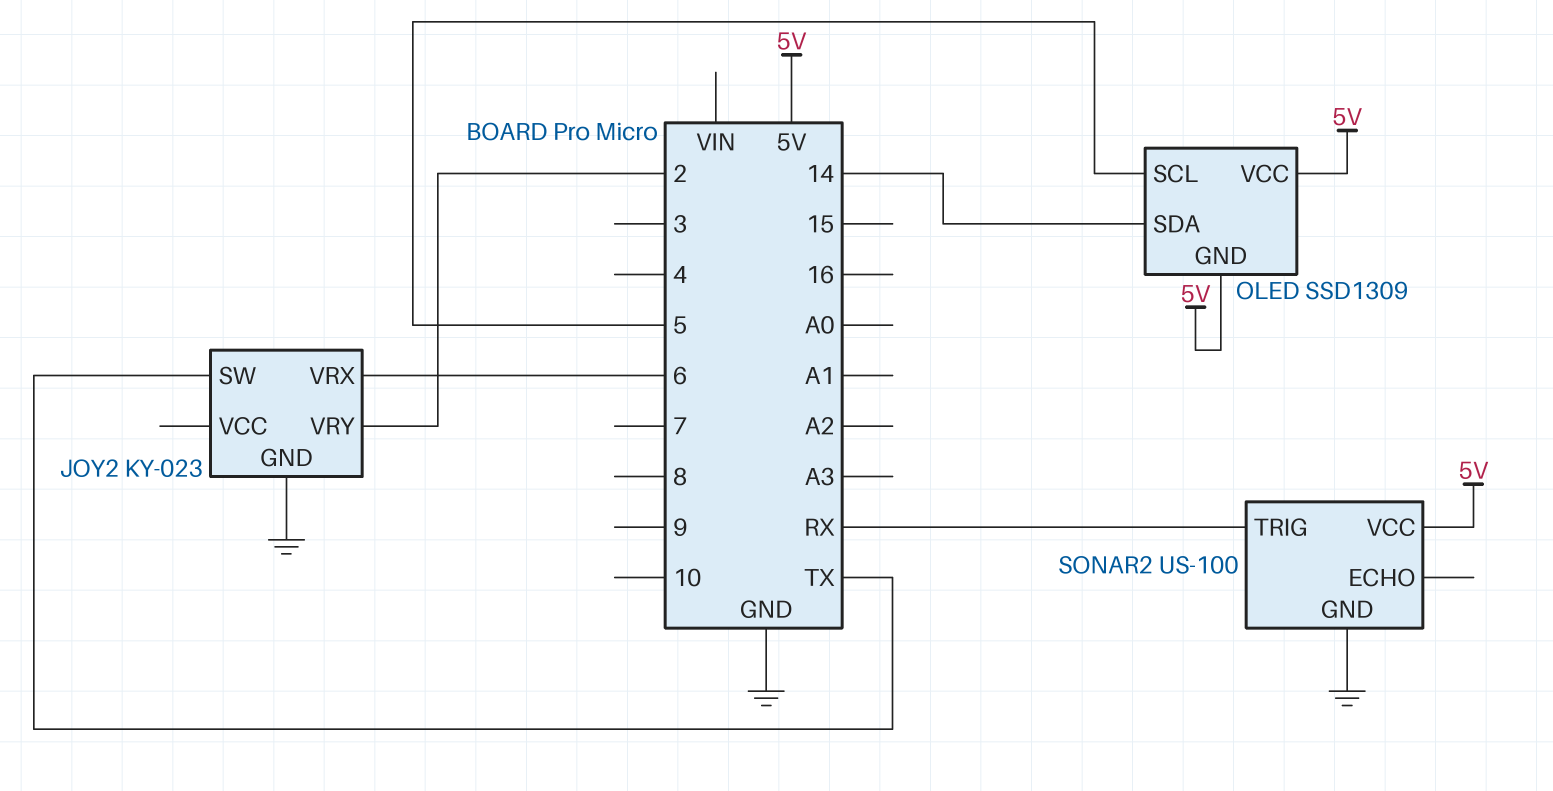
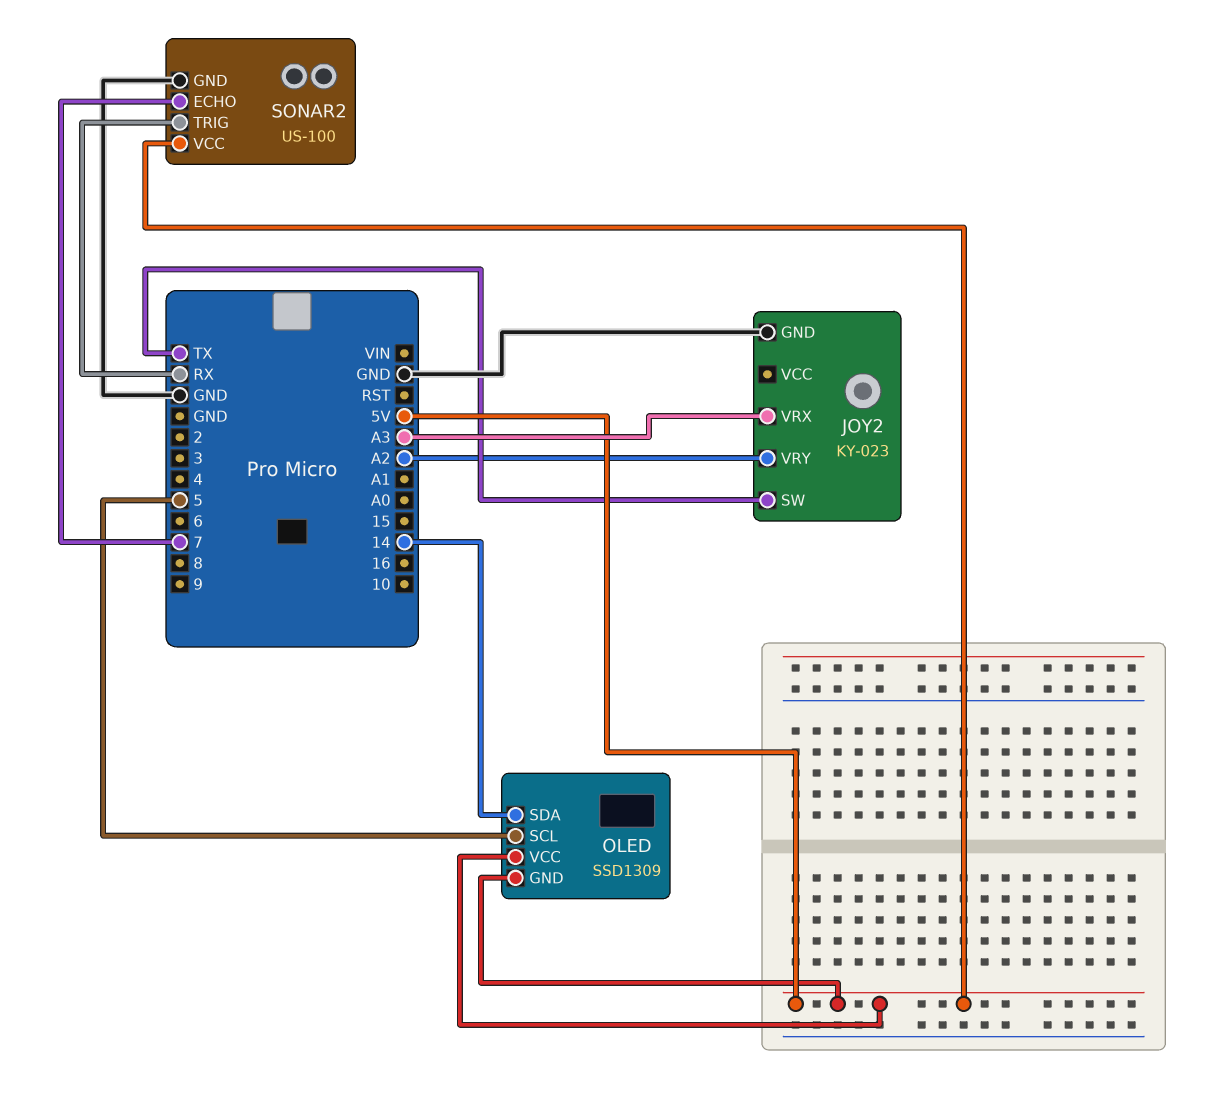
JOY2 pin VRX: 6 -> A3
JOY2 pin VRY: 2 -> A2
SONAR2 pin ECHO: none -> 7

